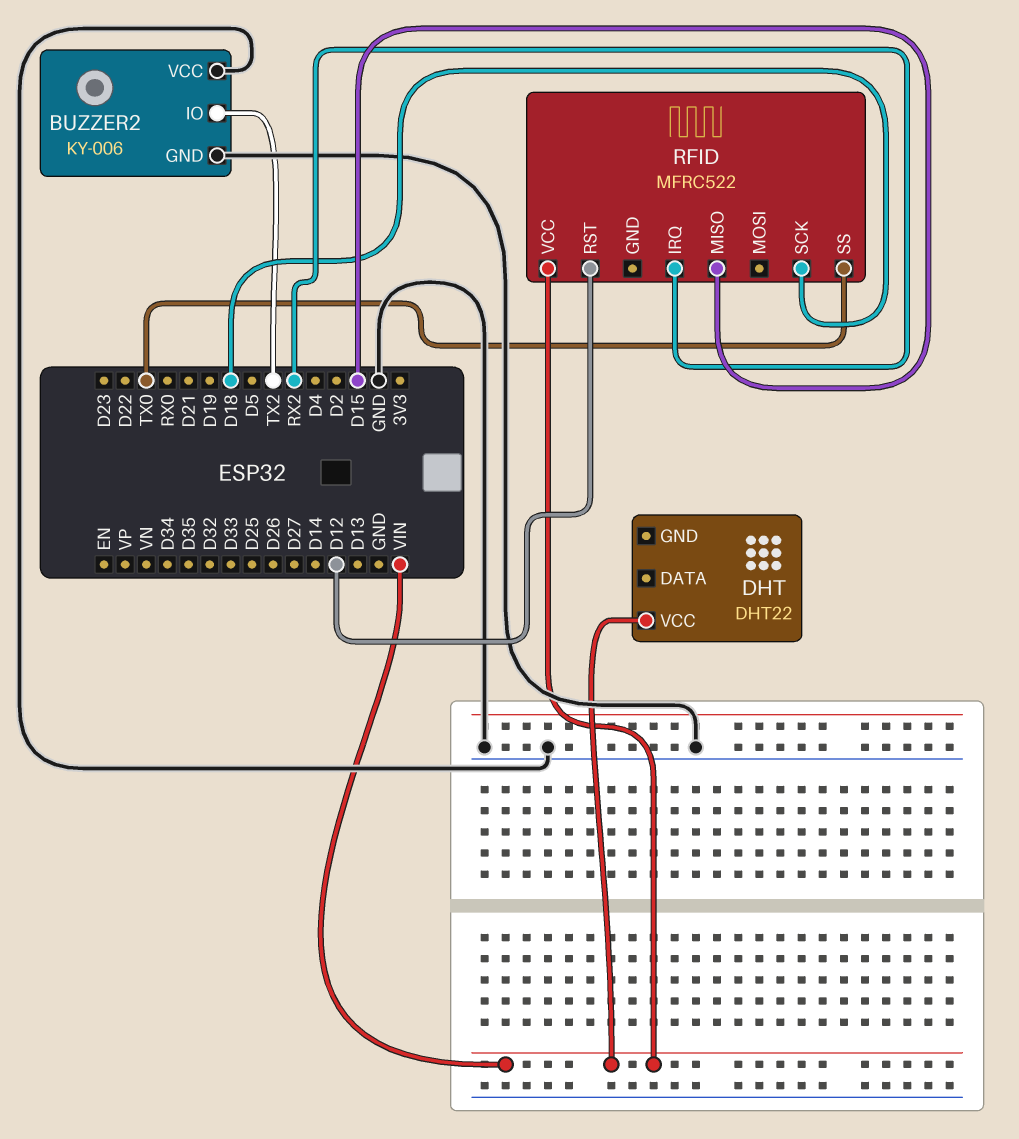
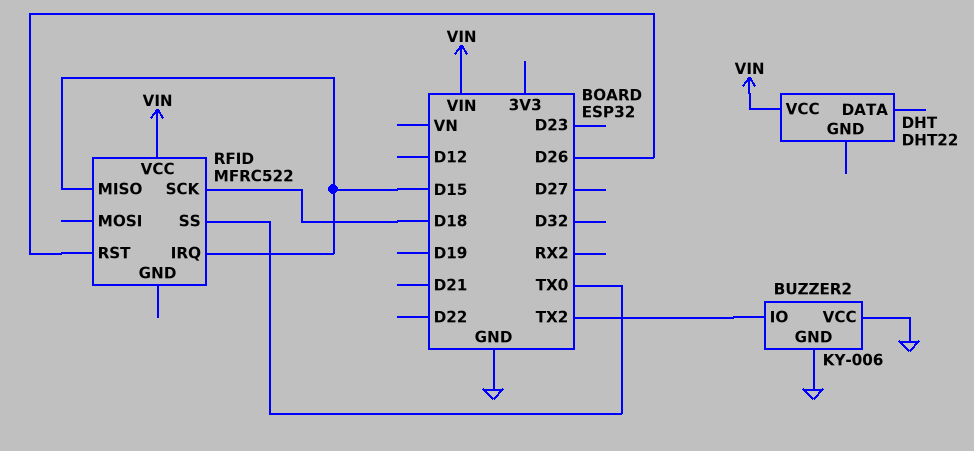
RFID pin IRQ: RX2 -> D15
RFID pin RST: D12 -> D26

